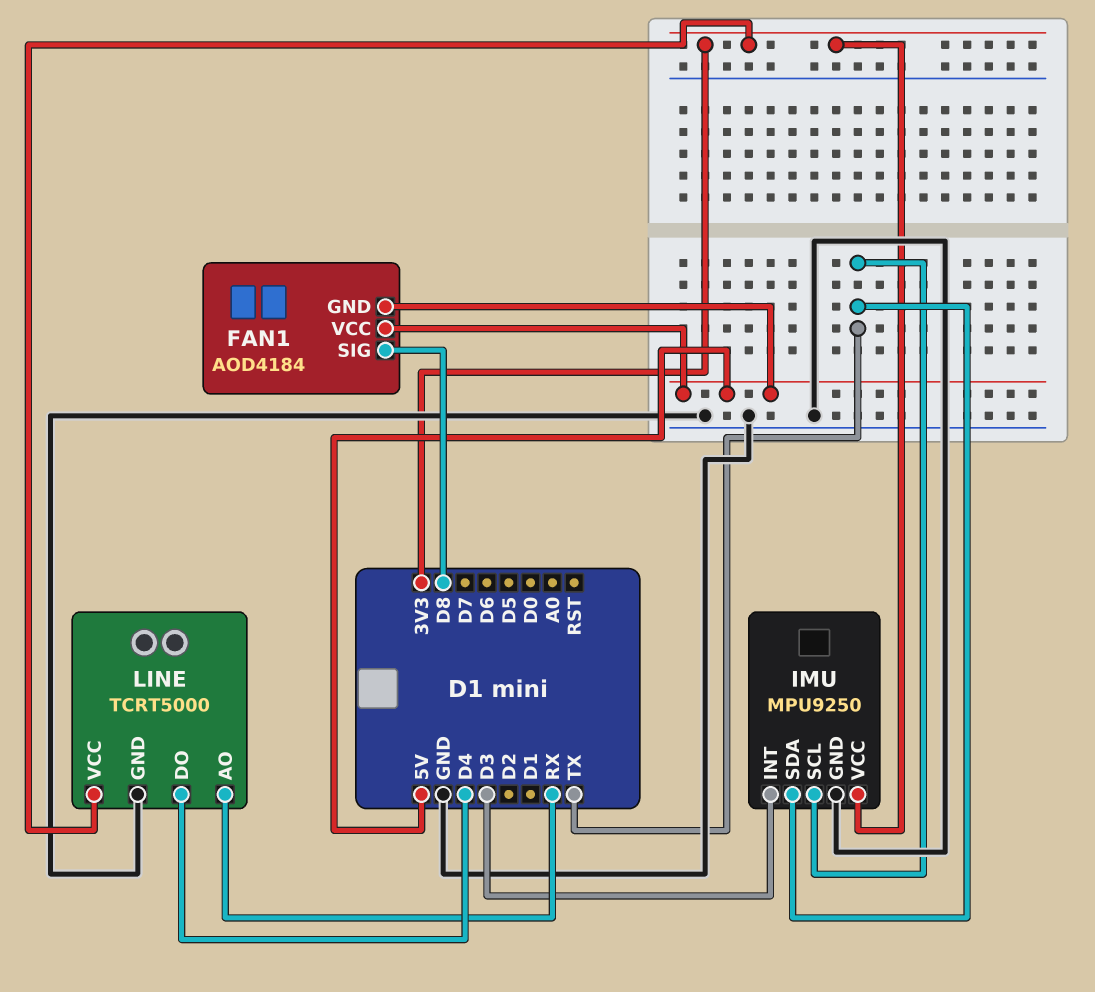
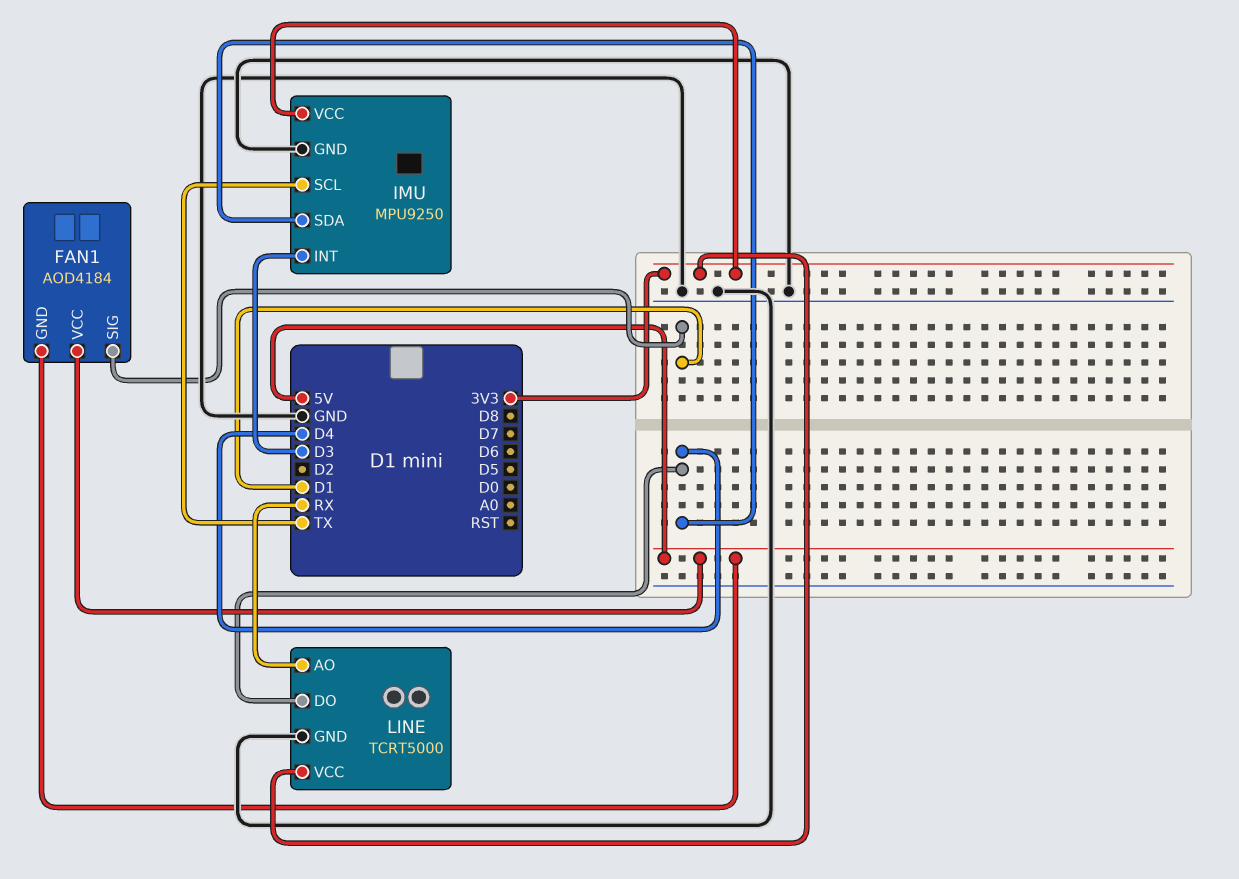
FAN1 pin SIG: D8 -> D1
IMU pin SDA: TX -> D4

